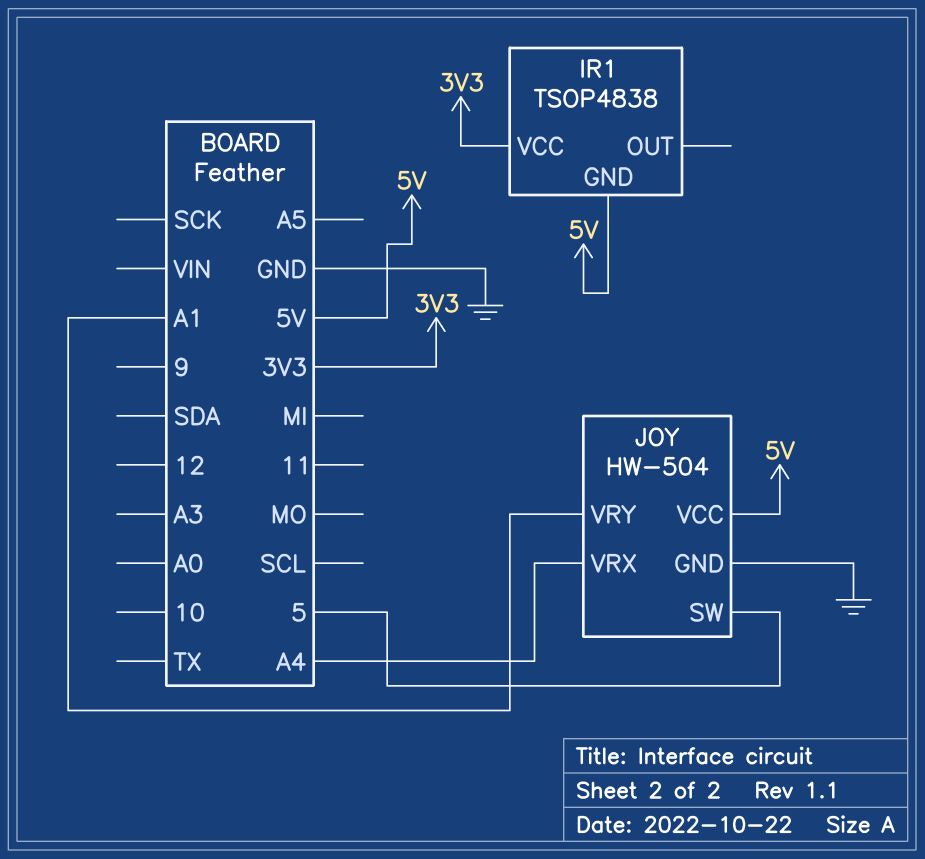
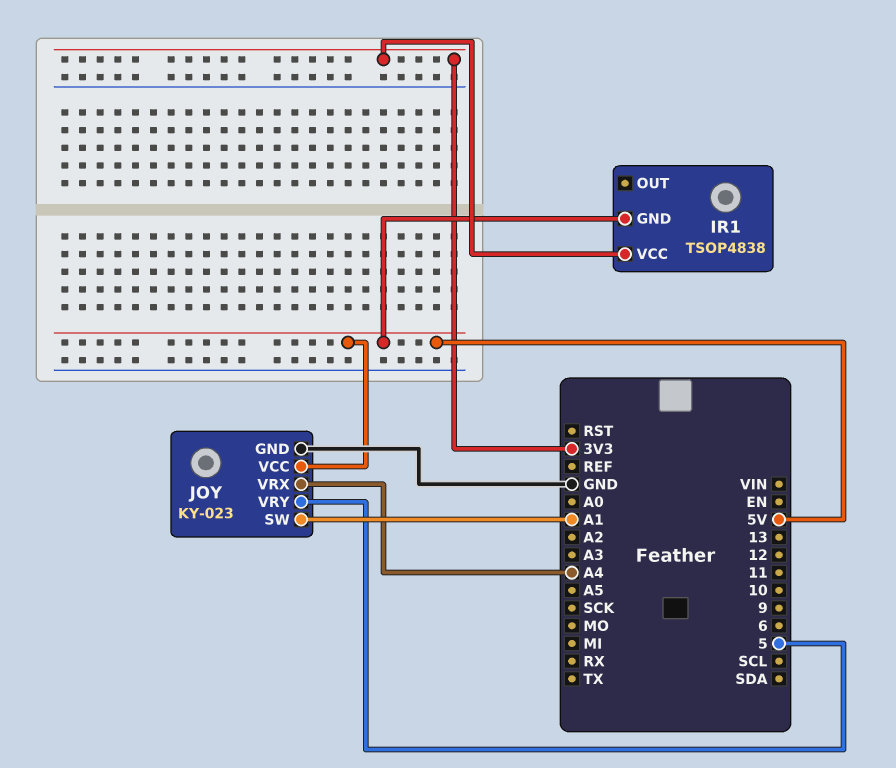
JOY: HW-504 -> KY-023
JOY pin SW: 5 -> A1
JOY pin VRY: A1 -> 5

